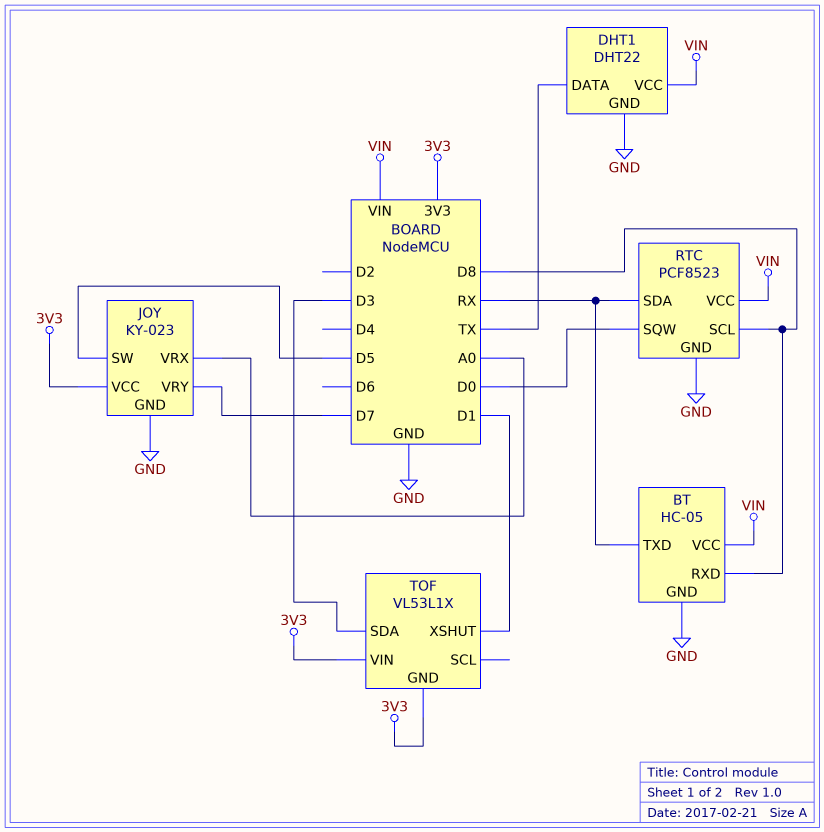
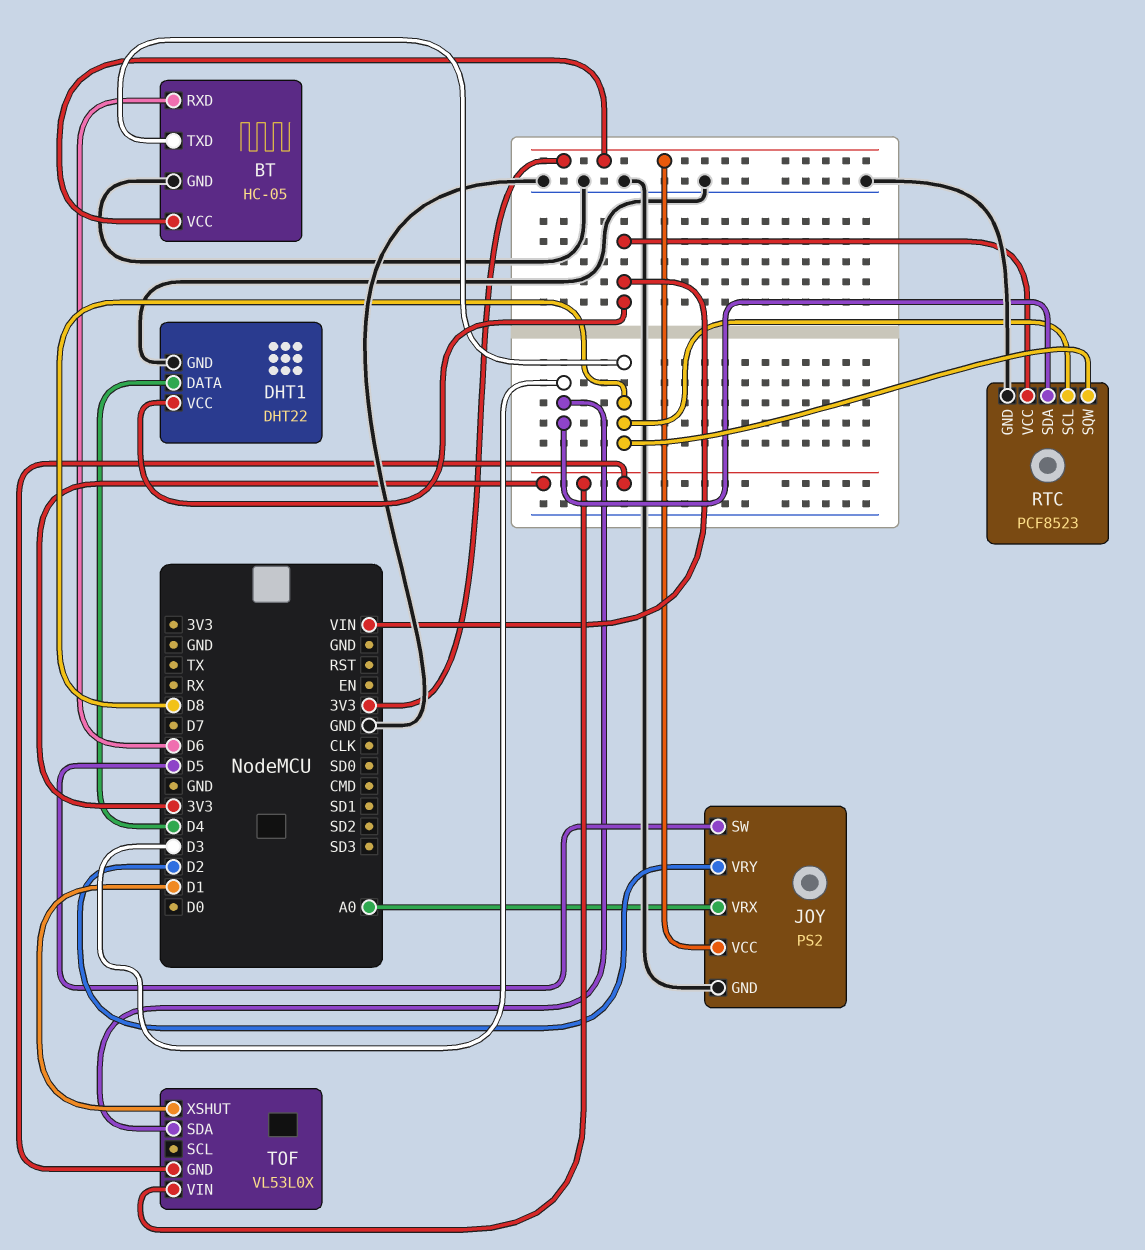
BT pin RXD: D8 -> D6
BT pin TXD: RX -> D8
BT pin VCC: VIN -> 3V3
DHT1 pin DATA: TX -> D4
JOY: KY-023 -> PS2
JOY pin VRY: D7 -> D2
RTC pin SDA: RX -> D3
RTC pin SQW: D0 -> D8
TOF: VL53L1X -> VL53L0X

